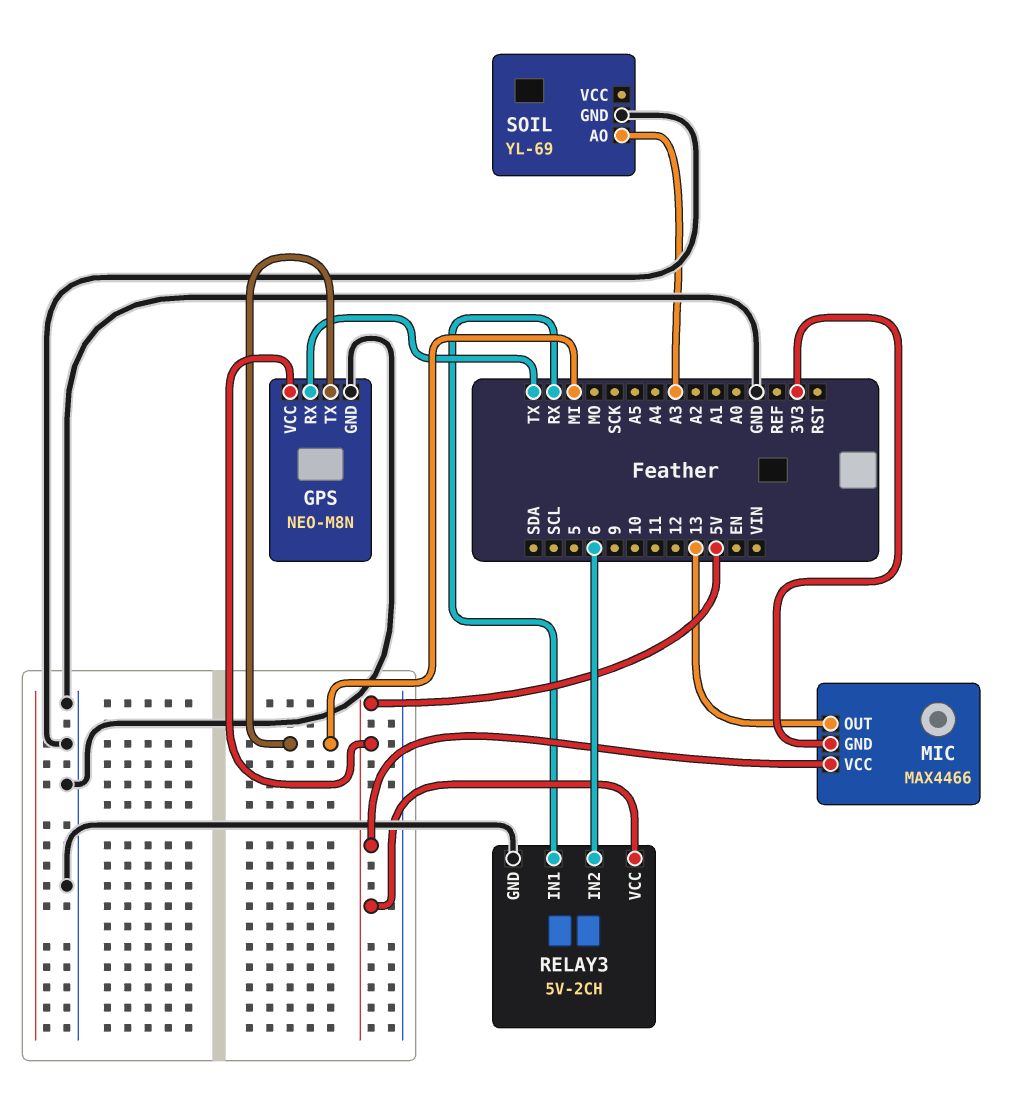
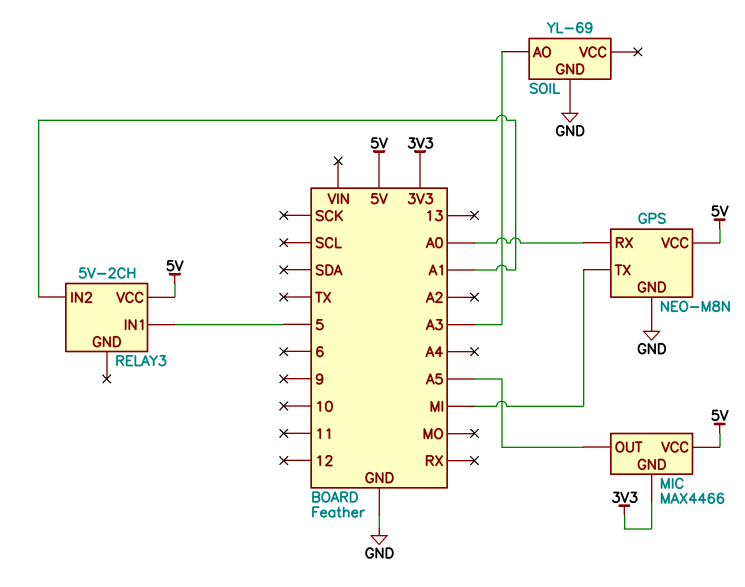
GPS pin RX: TX -> A0
MIC pin OUT: 13 -> A5
RELAY3 pin GND: GND -> none
RELAY3 pin IN1: RX -> 5
RELAY3 pin IN2: 6 -> A1

